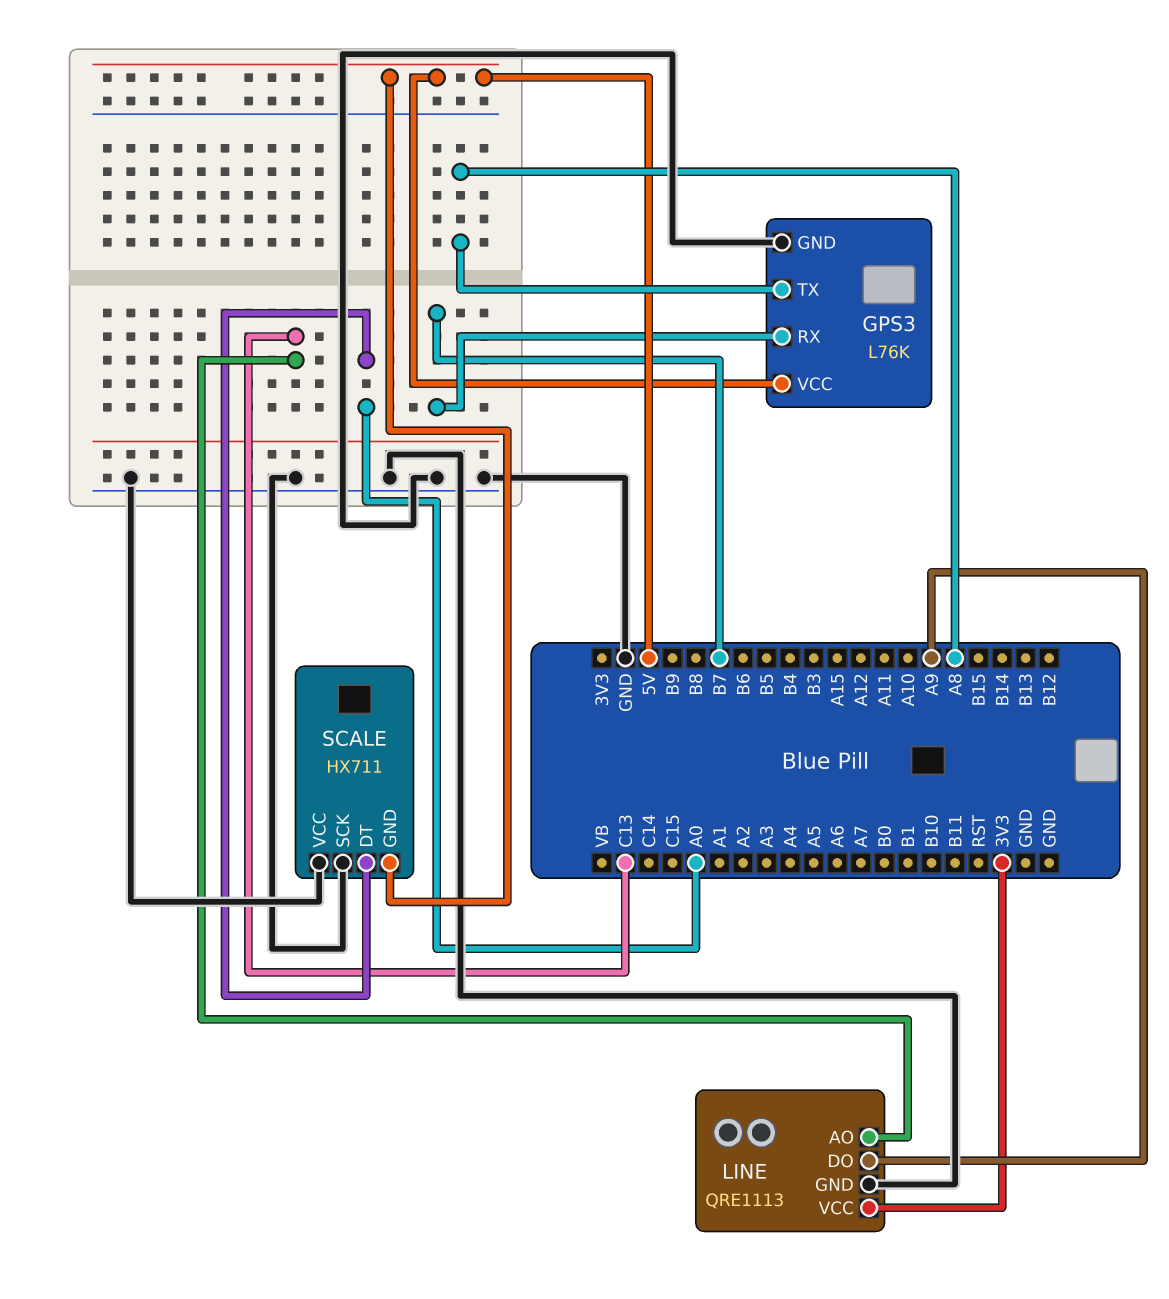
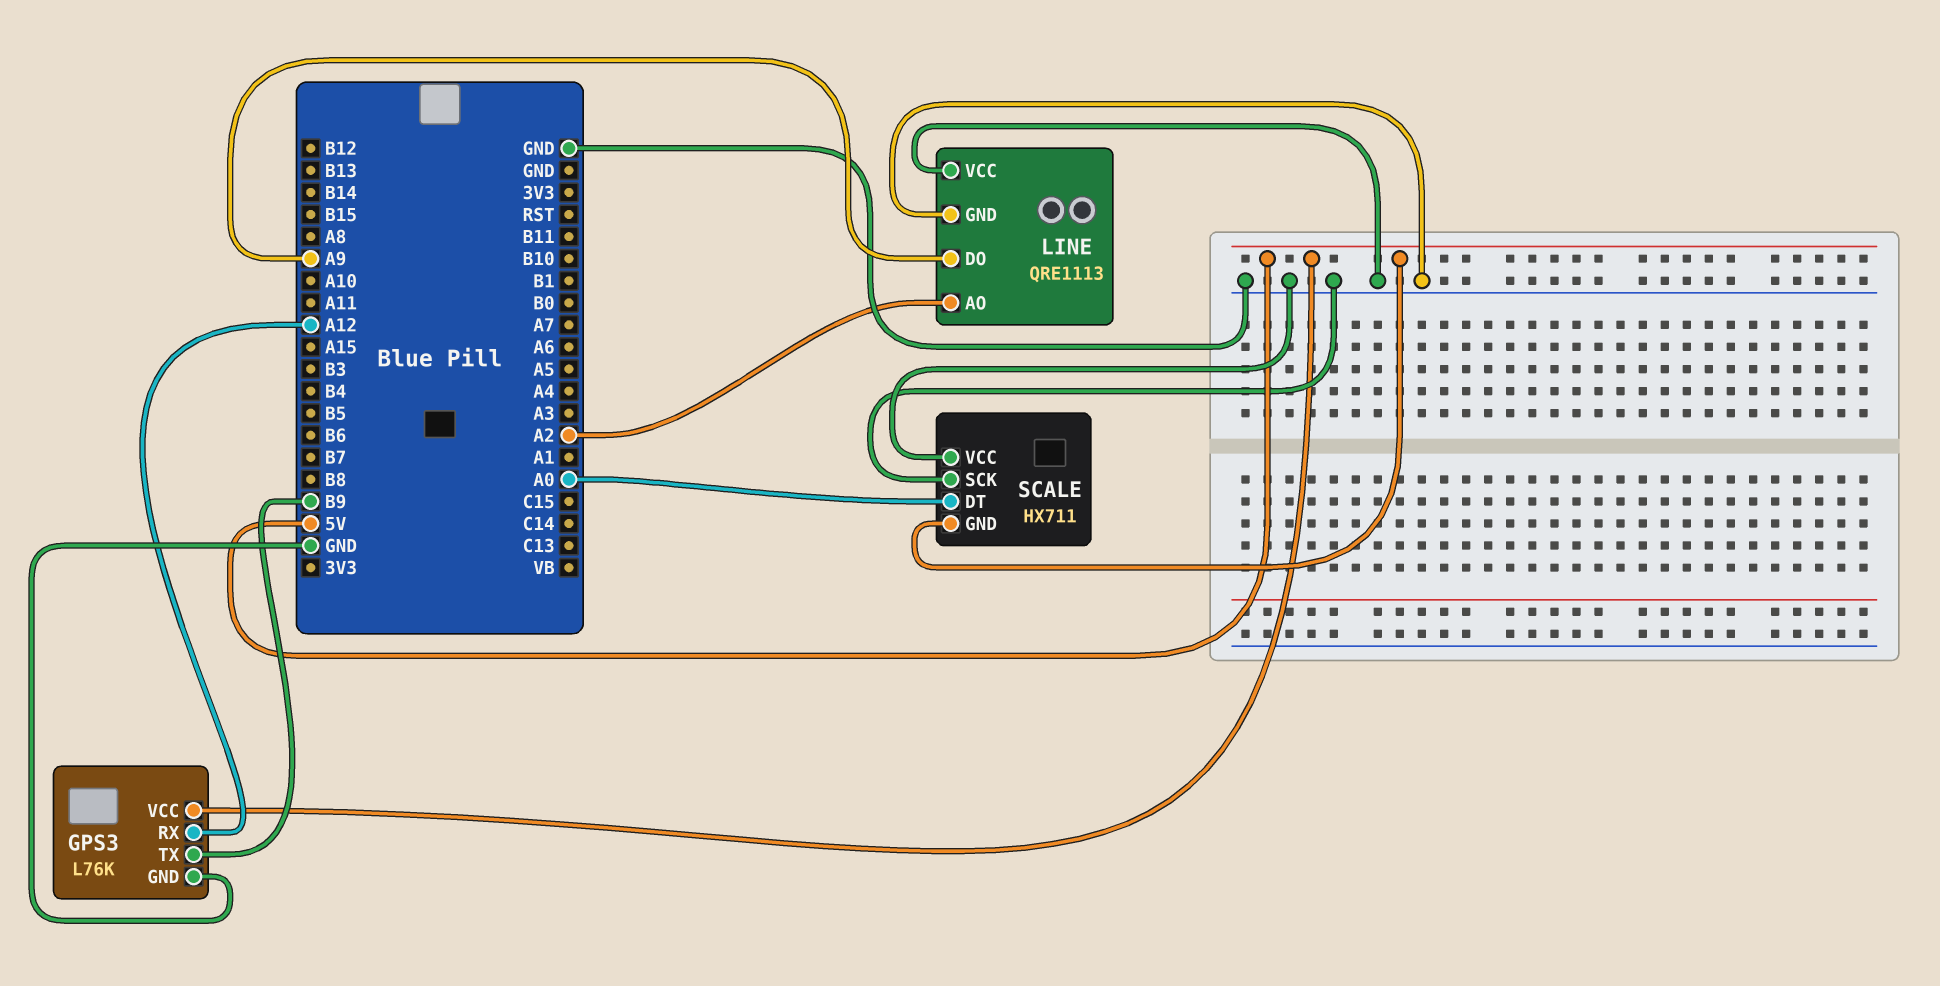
GPS3 pin RX: B7 -> A12
GPS3 pin TX: A8 -> B9
LINE pin AO: C13 -> A2
LINE pin VCC: 3V3 -> GND

